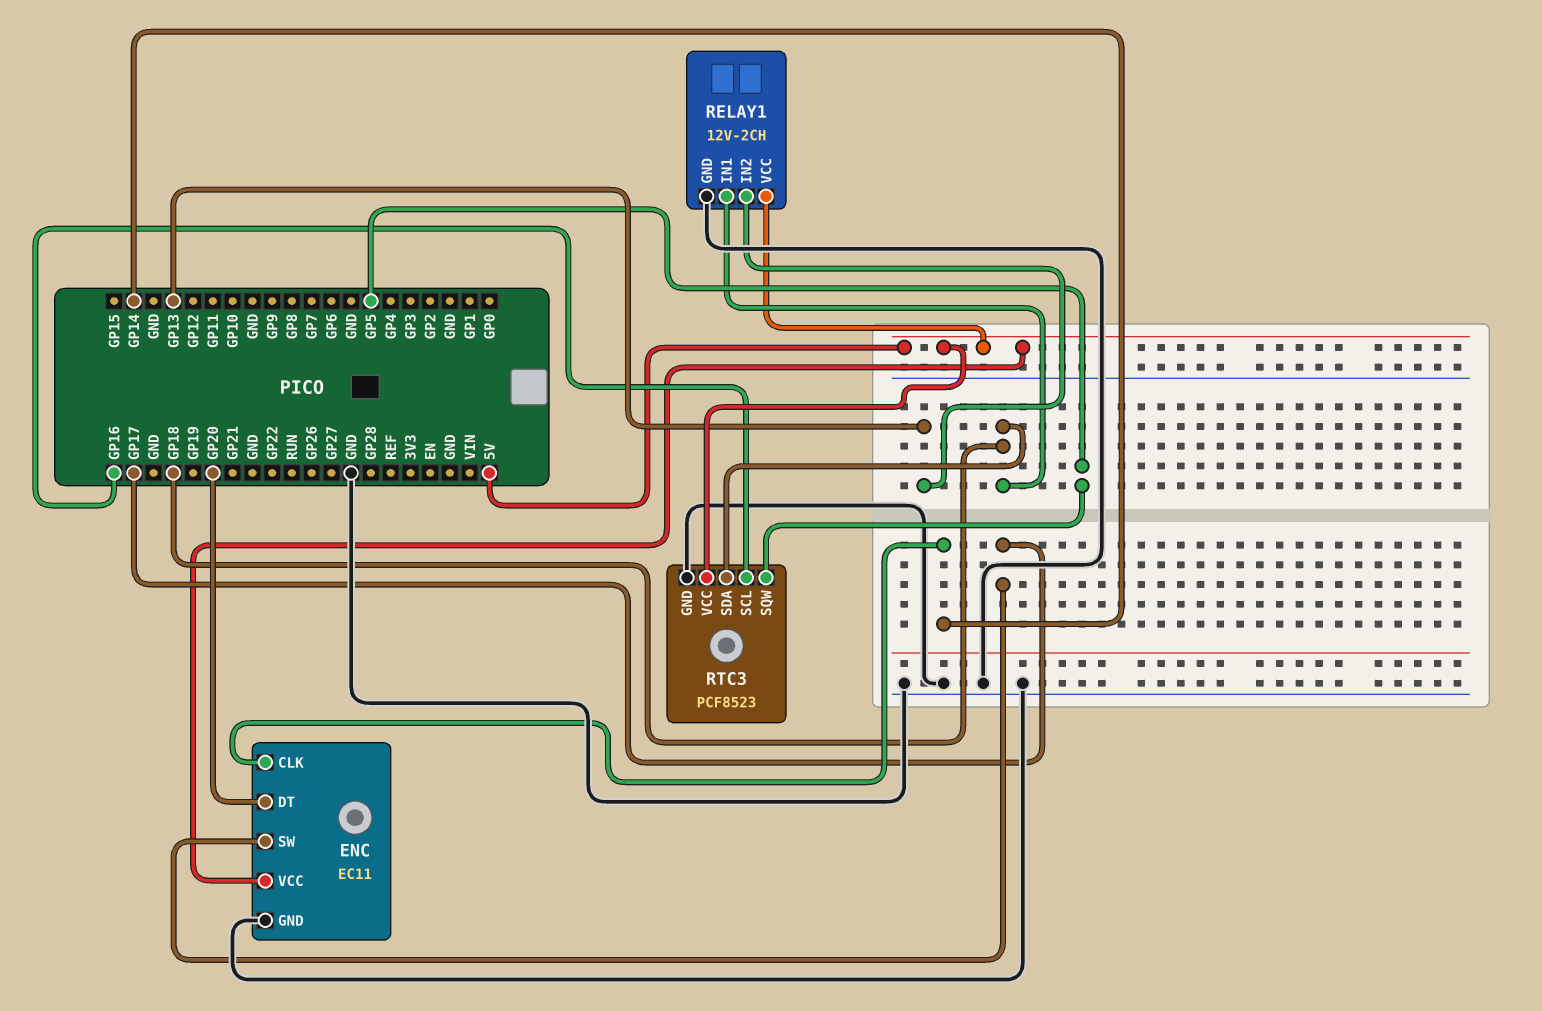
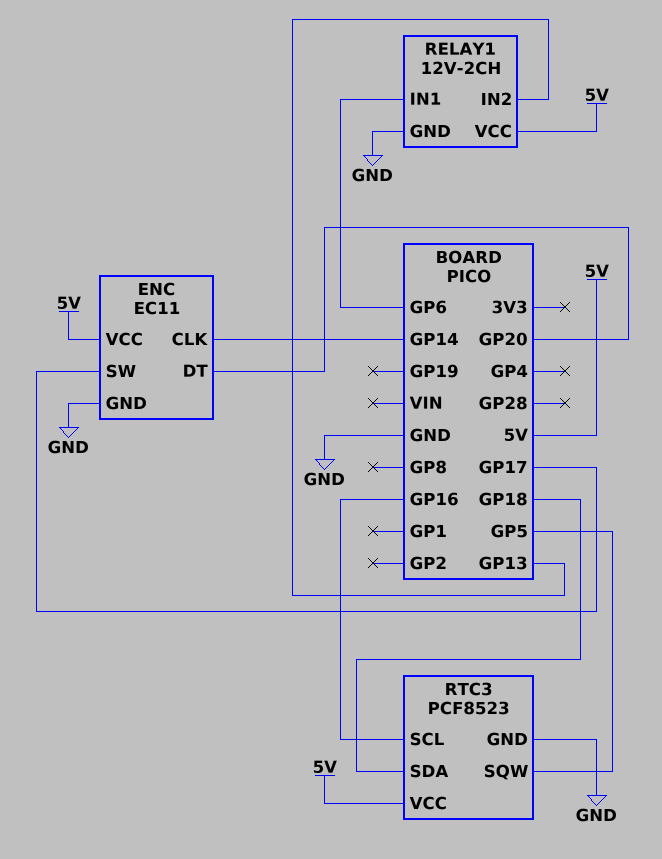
RELAY1 pin IN1: GP18 -> GP6

